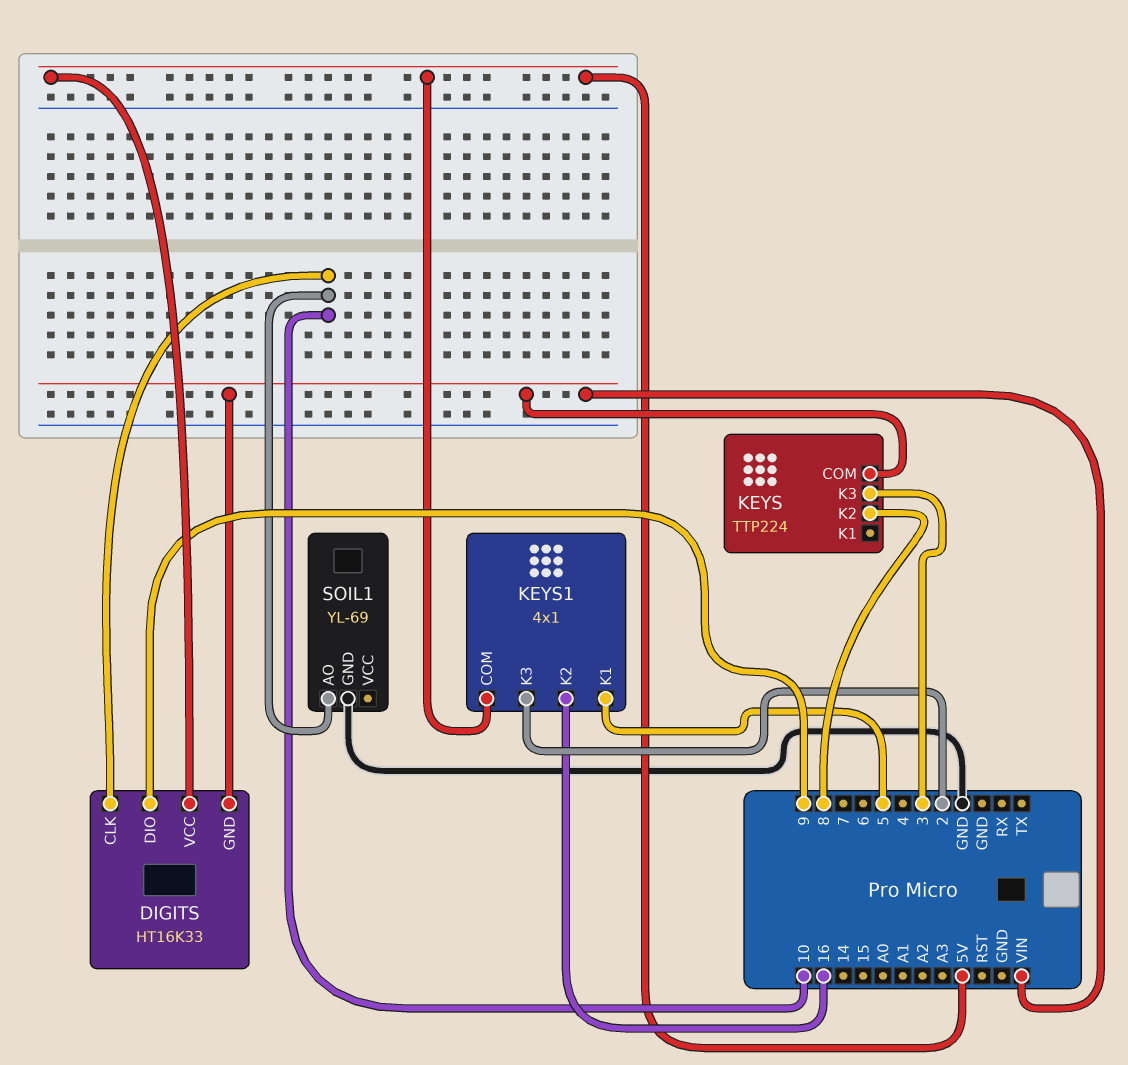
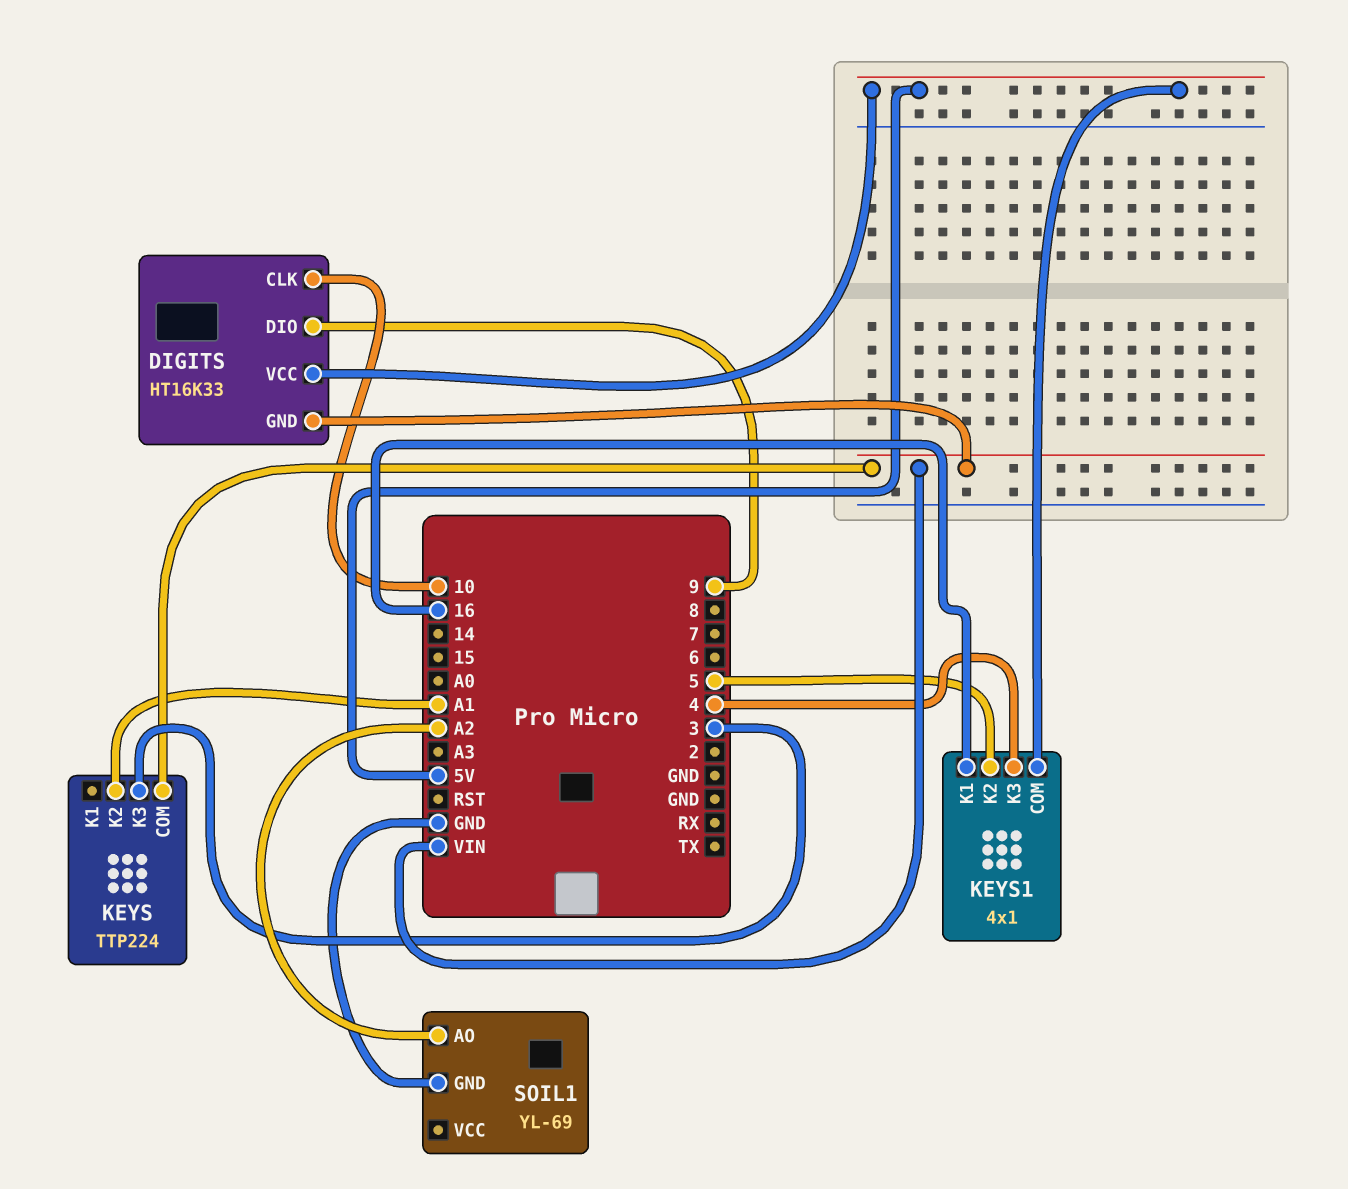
KEYS pin K2: 8 -> A1
KEYS1 pin K1: 5 -> 16
KEYS1 pin K2: 16 -> 5
KEYS1 pin K3: 2 -> 4
SOIL1 pin AO: 10 -> A2

